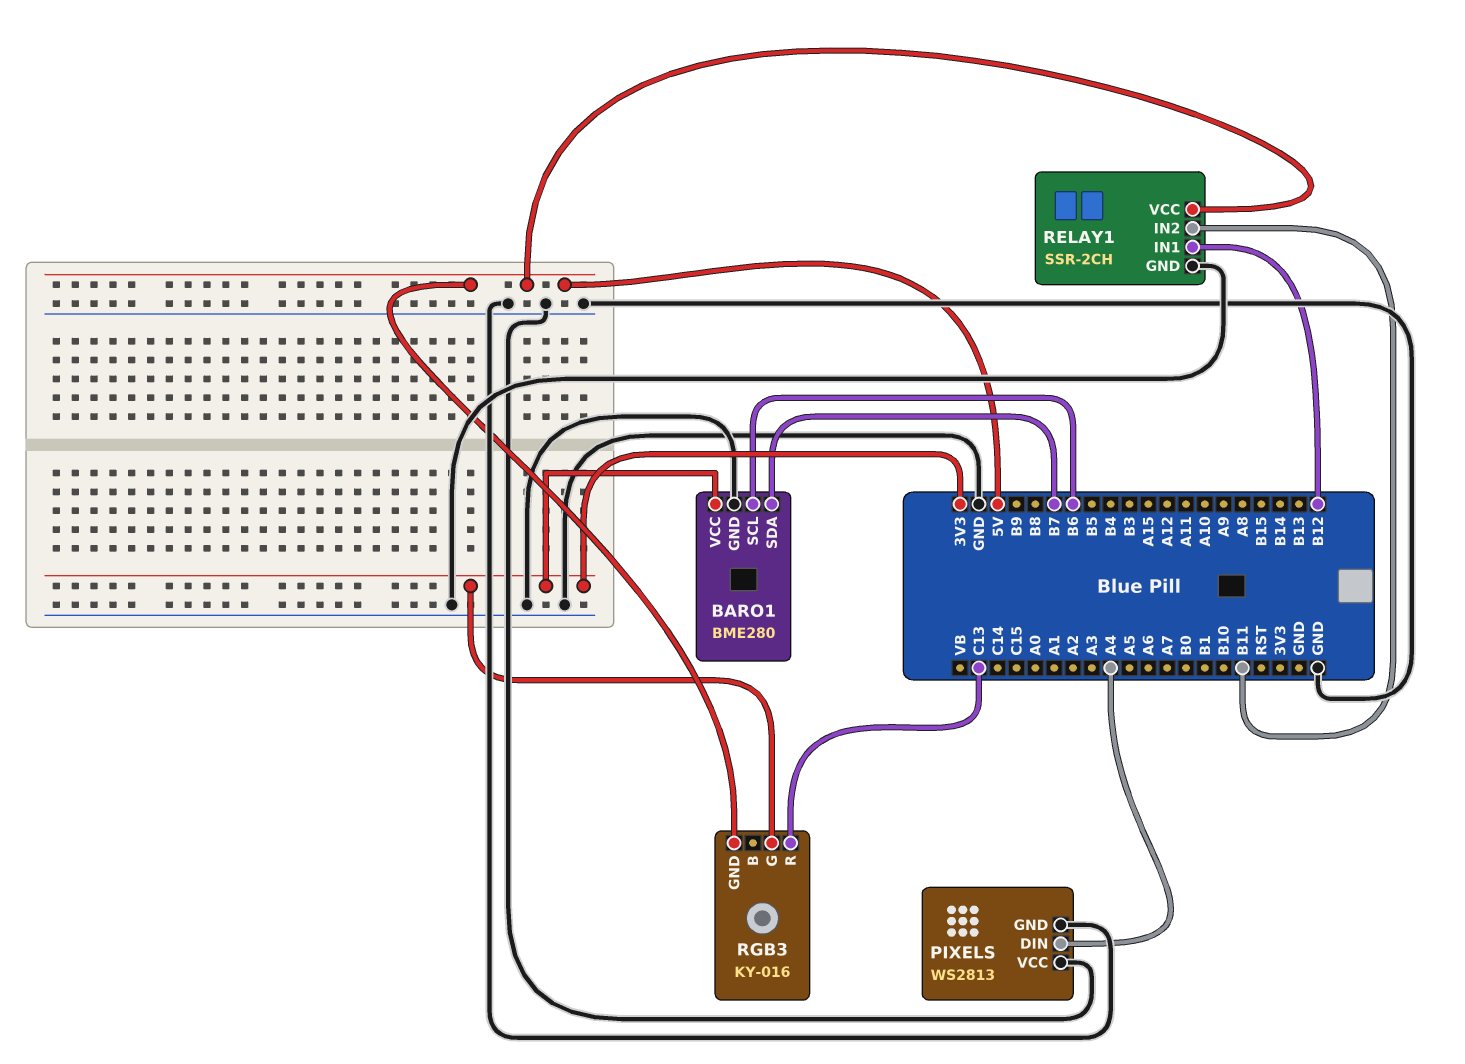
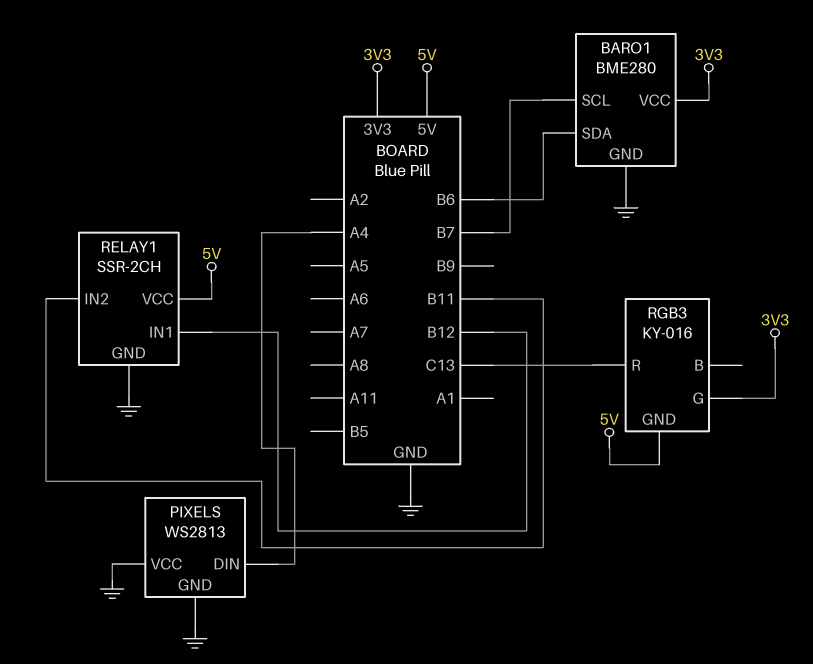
BARO1 pin SCL: B6 -> B7
BARO1 pin SDA: B7 -> B6

